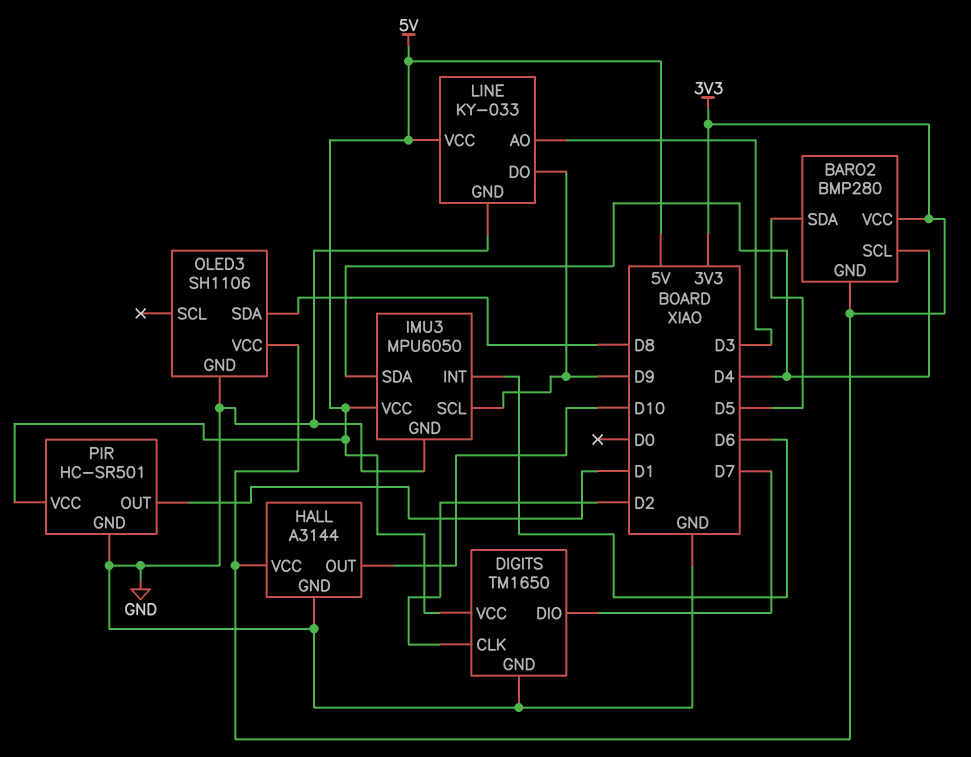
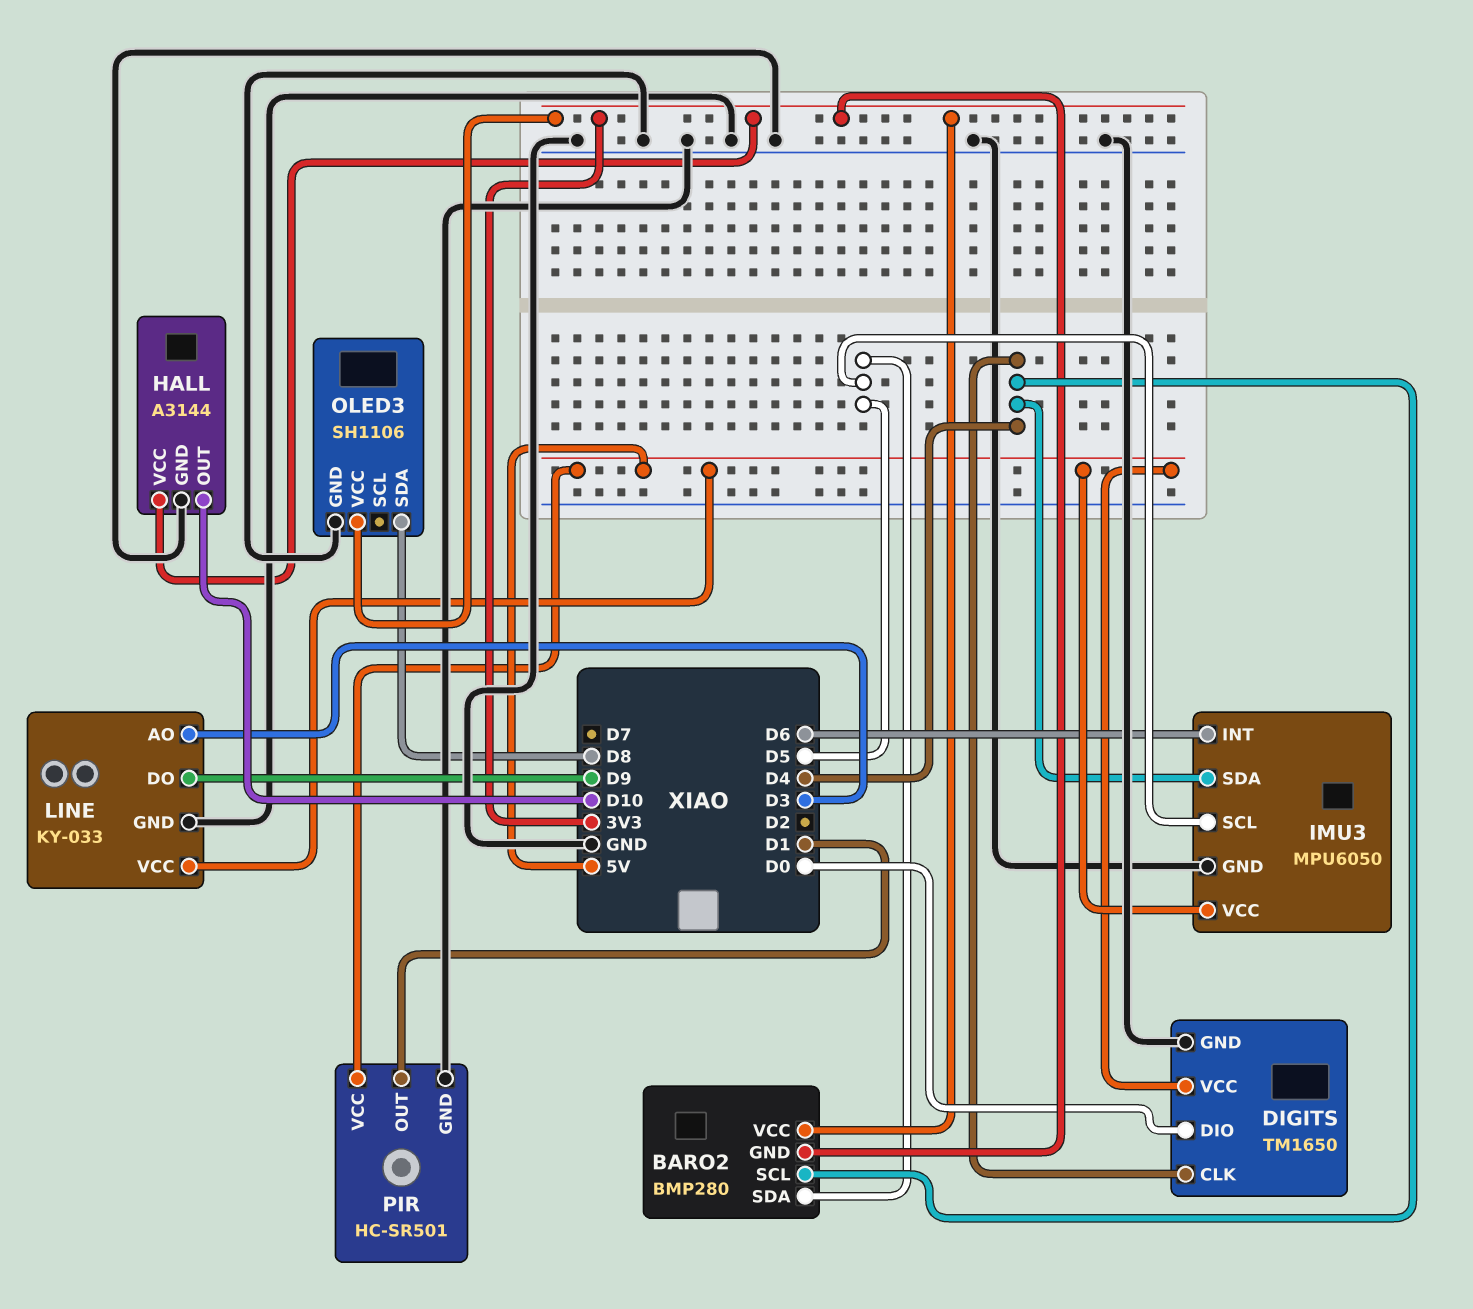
DIGITS pin CLK: D2 -> D4
DIGITS pin DIO: D7 -> D0
IMU3 pin SCL: D9 -> D5

